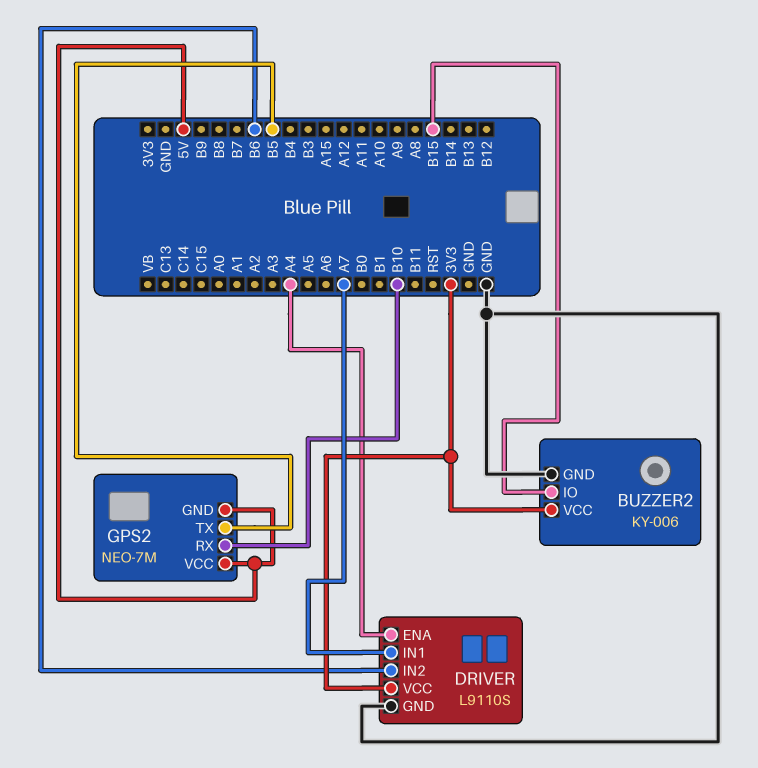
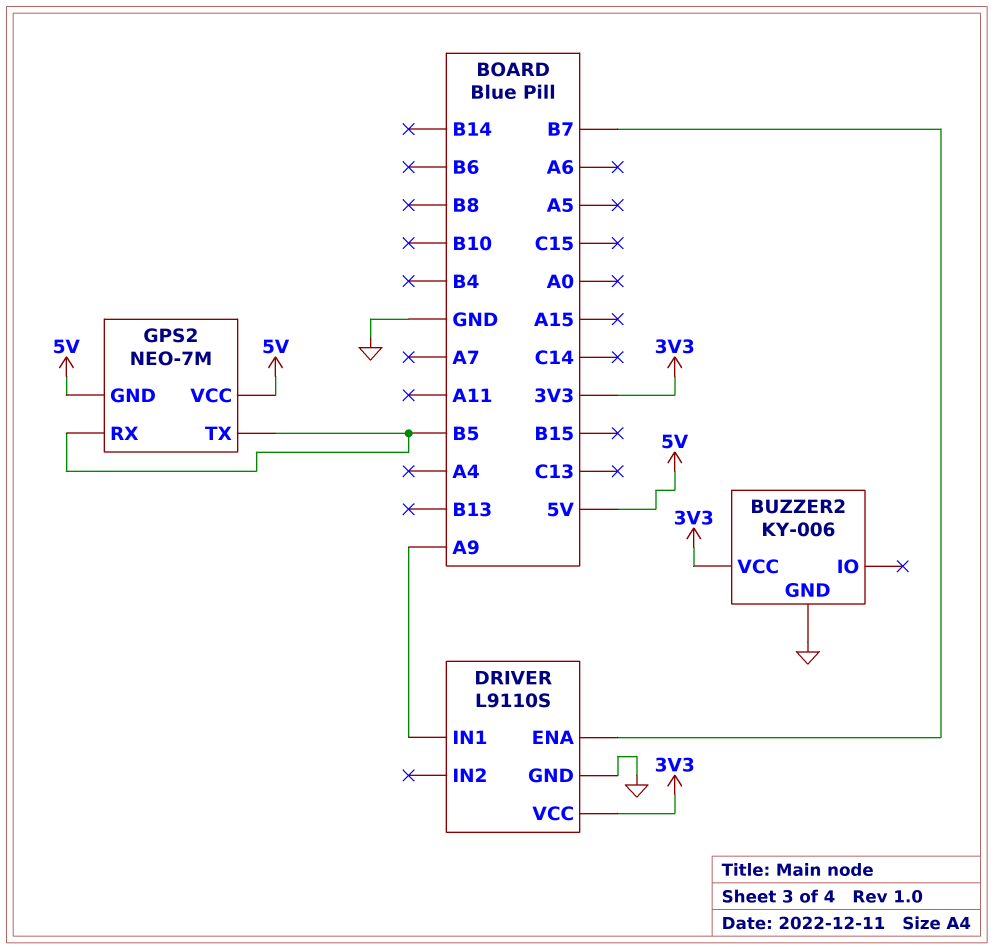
BUZZER2 pin IO: B15 -> none
DRIVER pin ENA: A4 -> B7
DRIVER pin IN1: A7 -> A9
DRIVER pin IN2: B6 -> none
GPS2 pin RX: B10 -> B5

